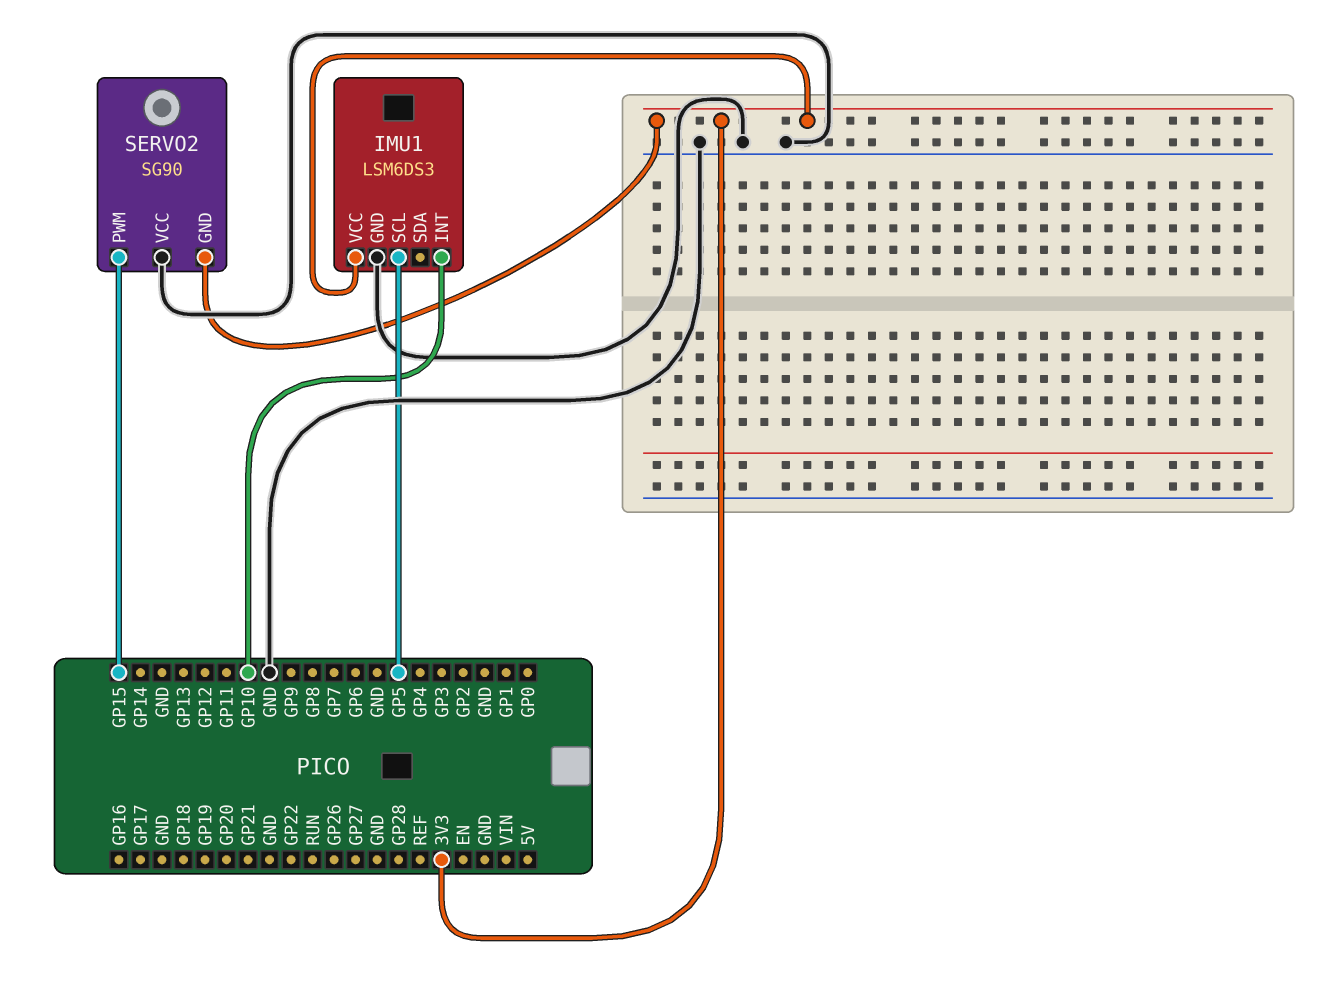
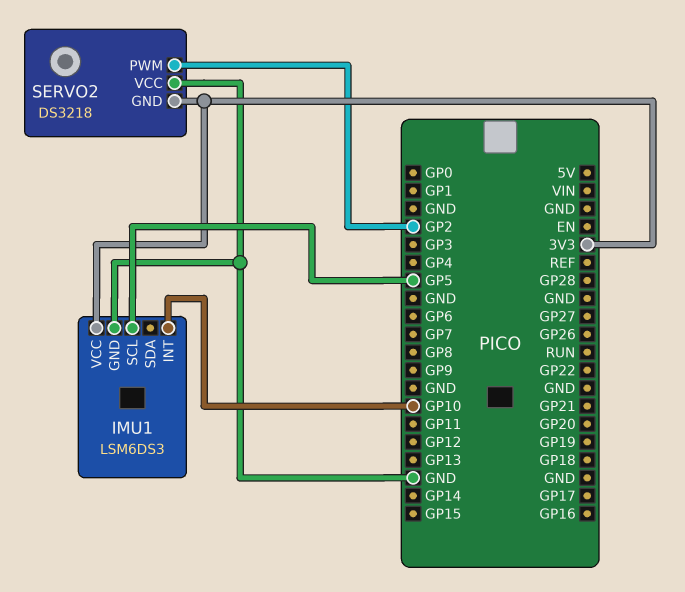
SERVO2: SG90 -> DS3218
SERVO2 pin PWM: GP15 -> GP2

